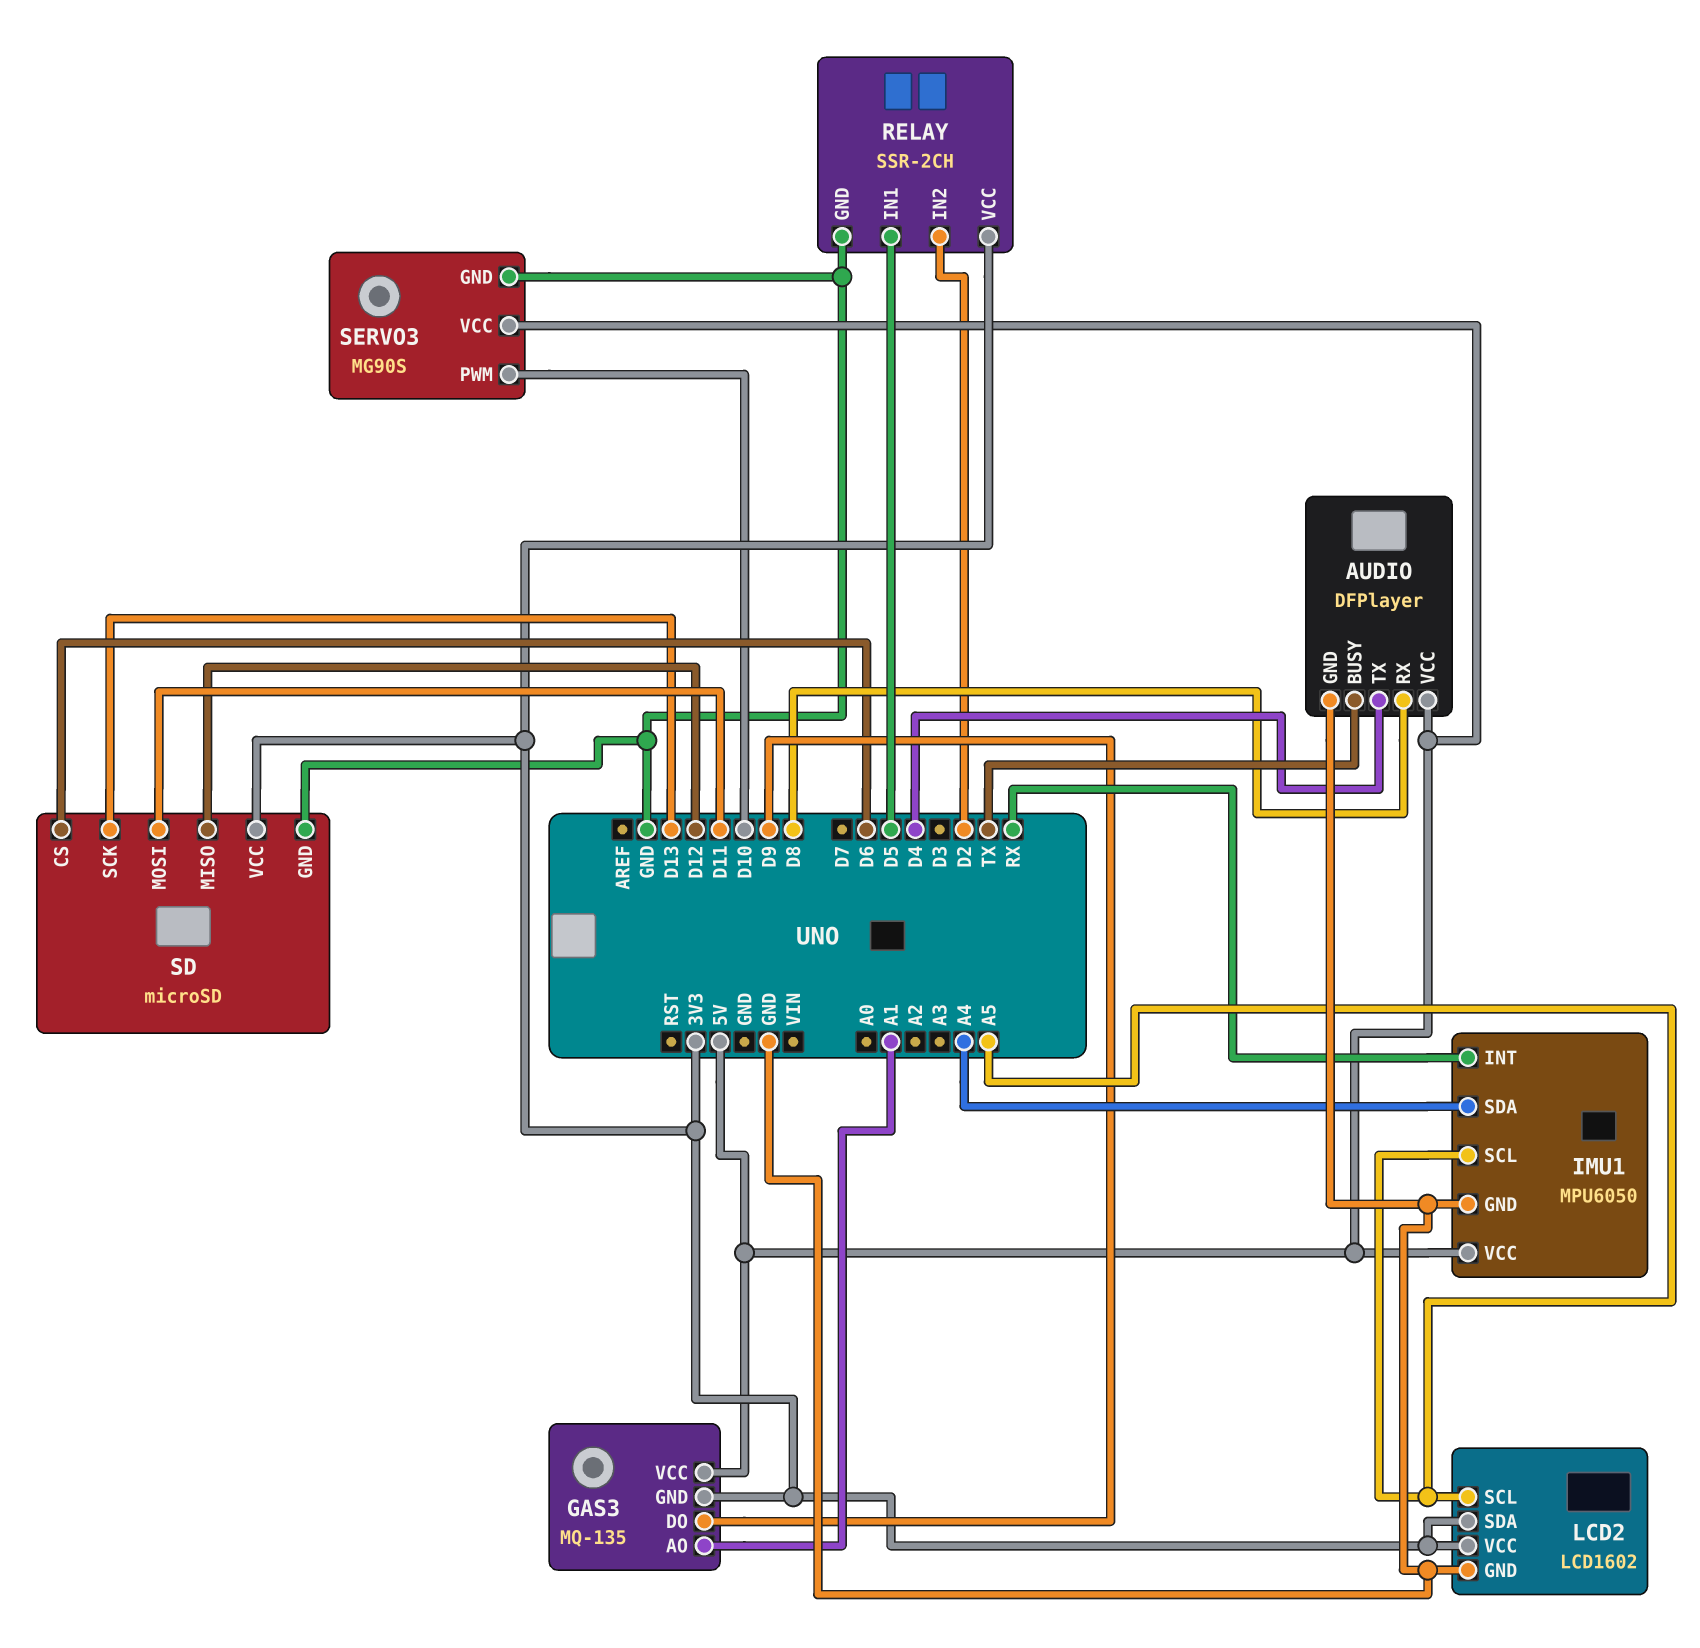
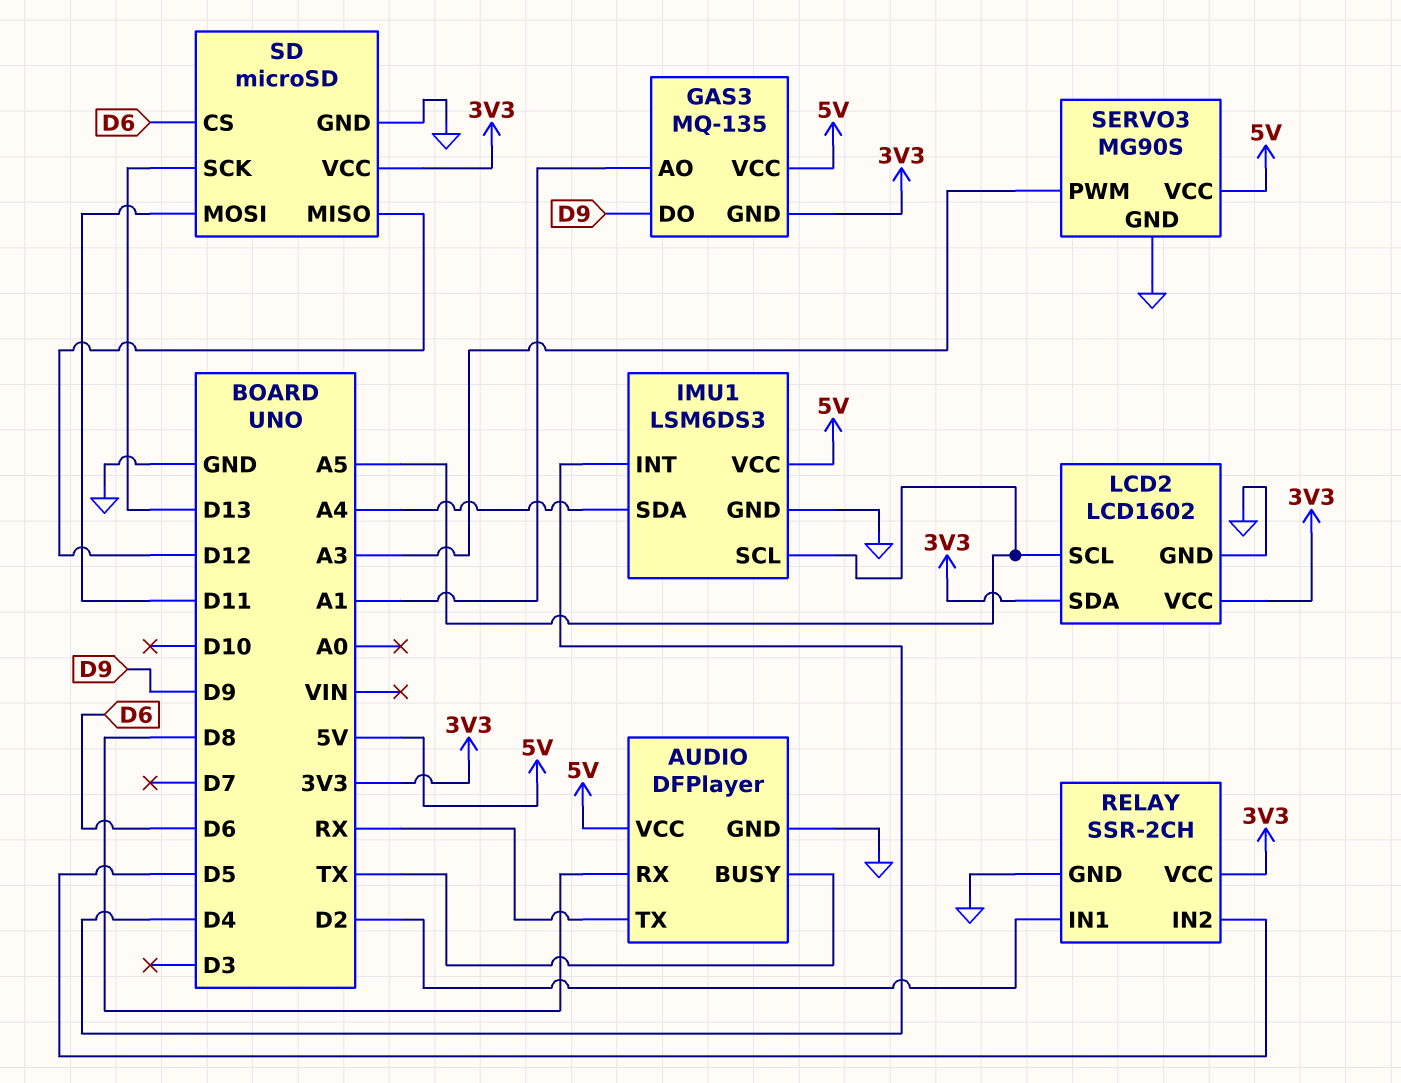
AUDIO pin TX: D4 -> RX
IMU1: MPU6050 -> LSM6DS3
IMU1 pin INT: RX -> D4
RELAY pin IN1: D5 -> D2
RELAY pin IN2: D2 -> D5
SERVO3 pin PWM: D10 -> A3

